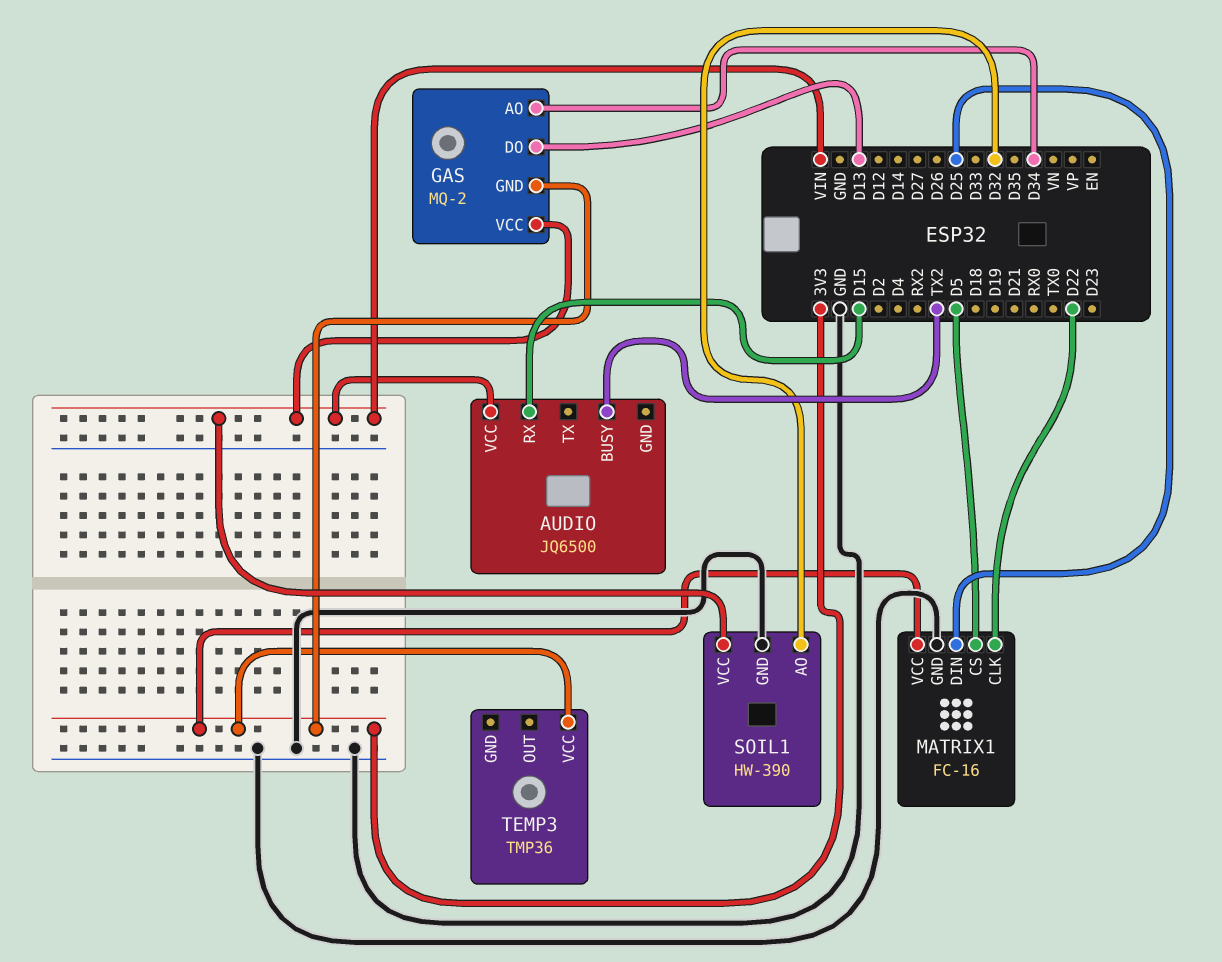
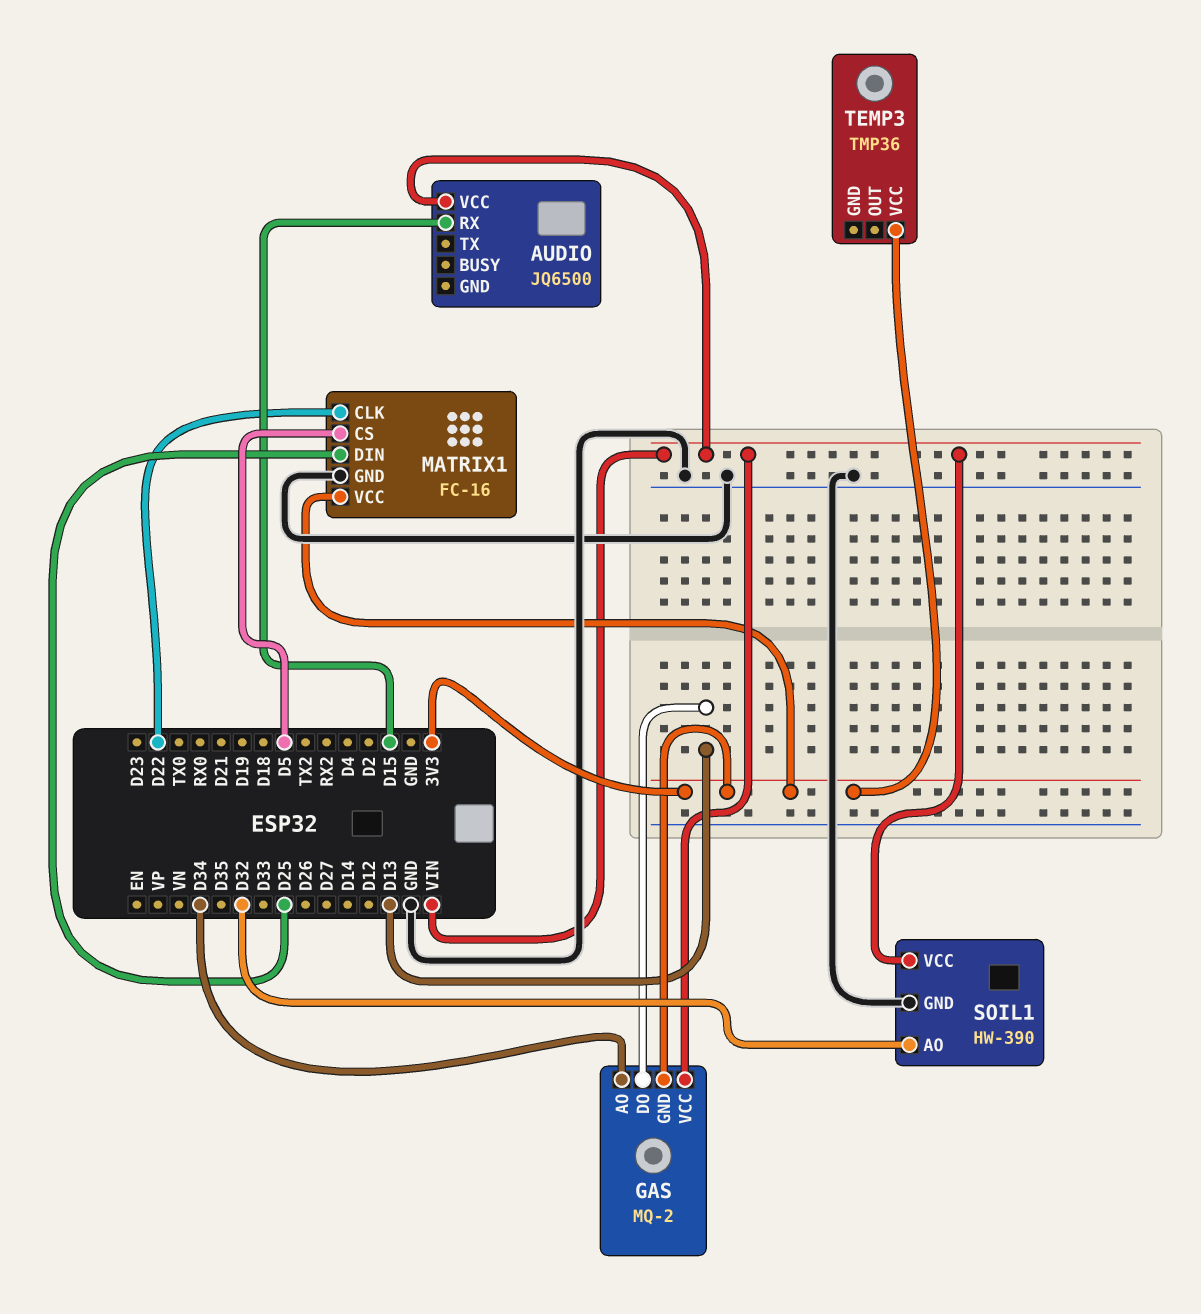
AUDIO pin BUSY: TX2 -> none

